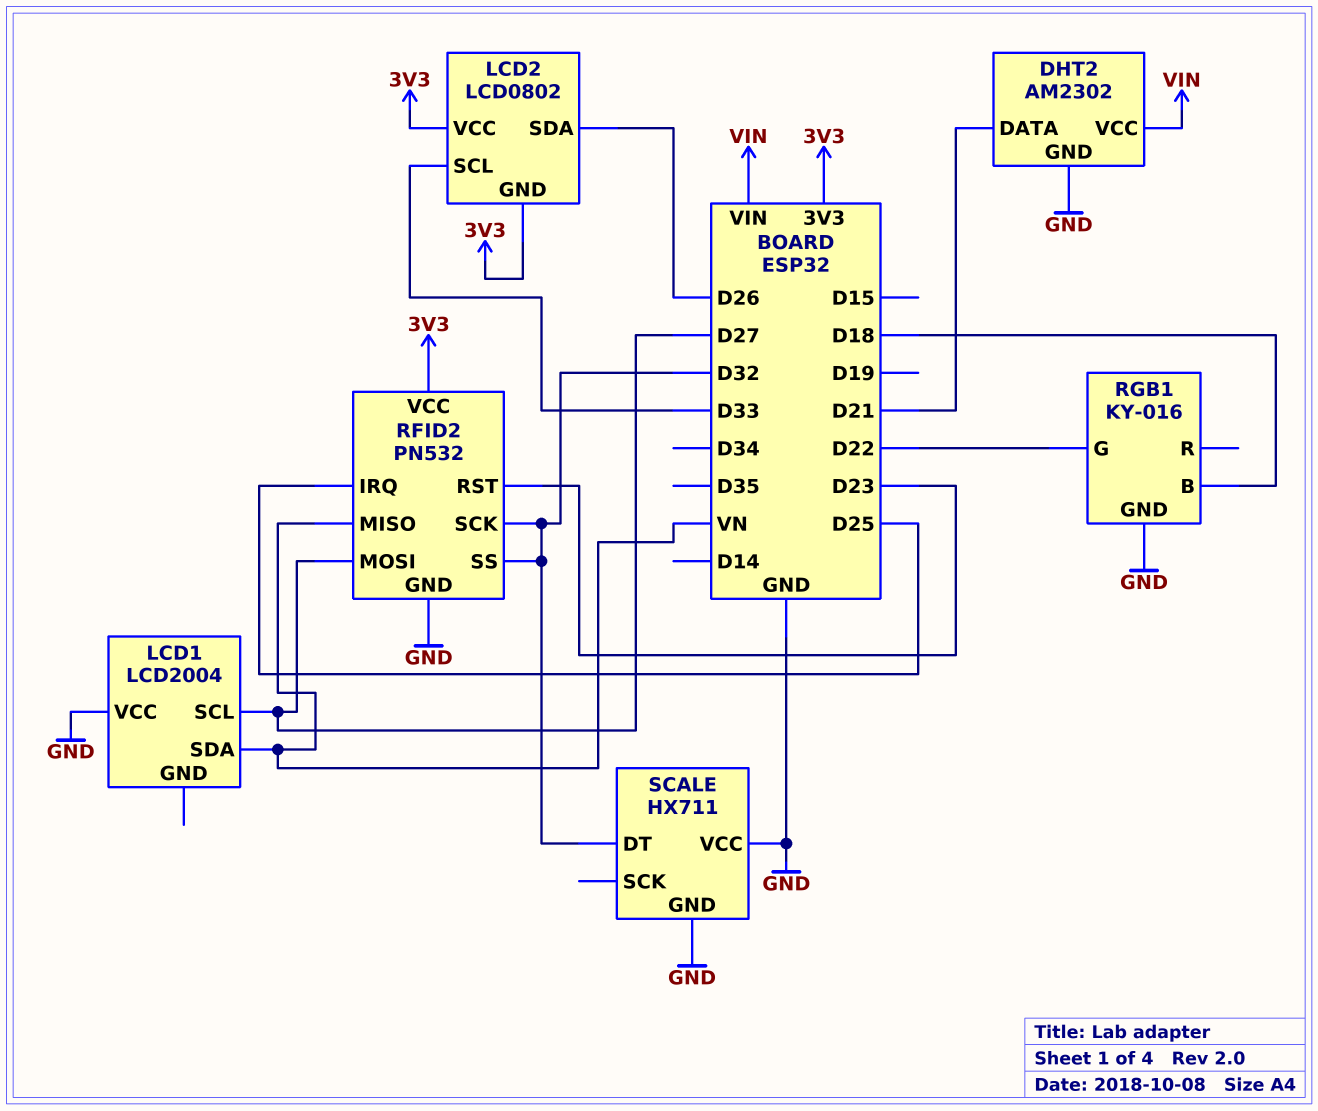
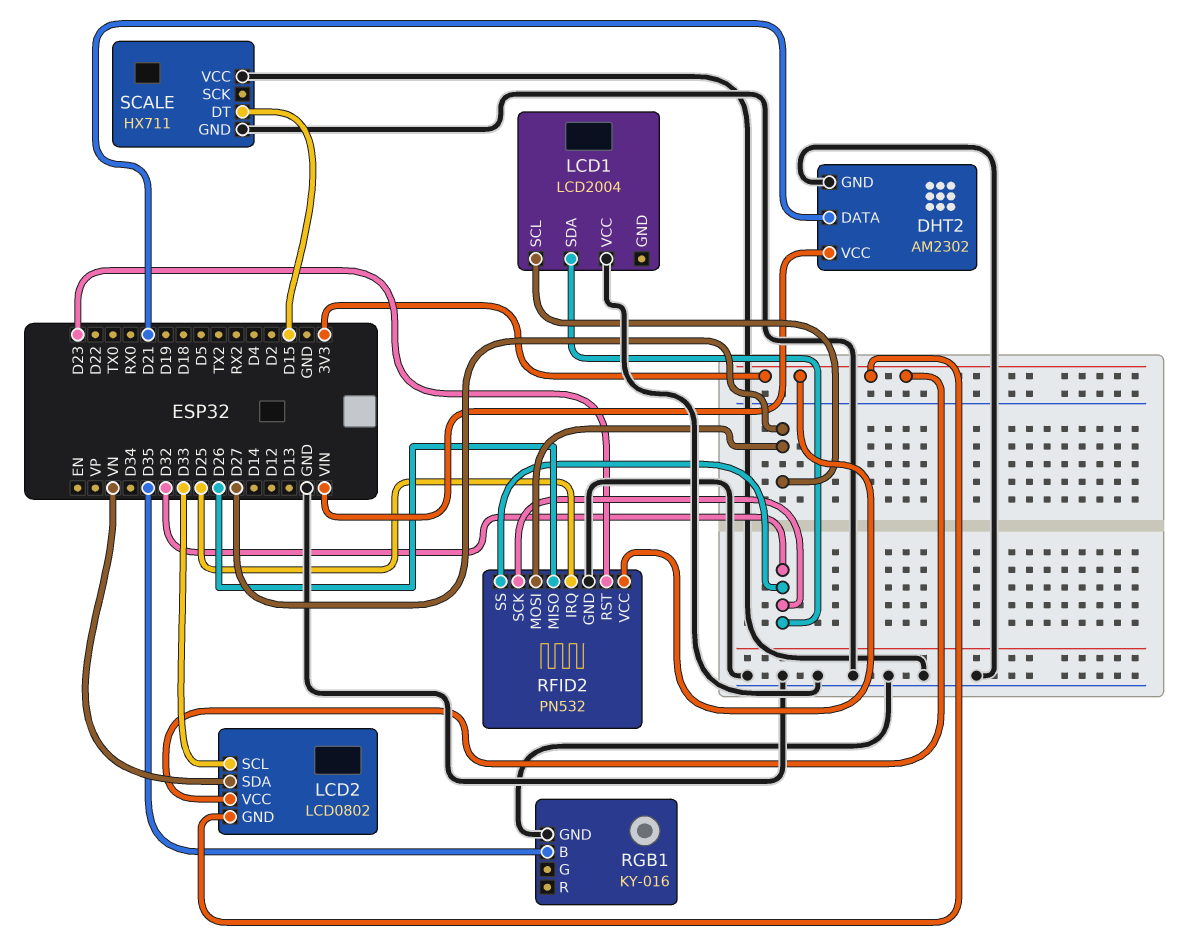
LCD1 pin SDA: VN -> D32
LCD2 pin SDA: D26 -> VN
RFID2 pin MISO: VN -> D26
RGB1 pin B: D18 -> D35
RGB1 pin G: D22 -> none
SCALE pin DT: D32 -> D15

